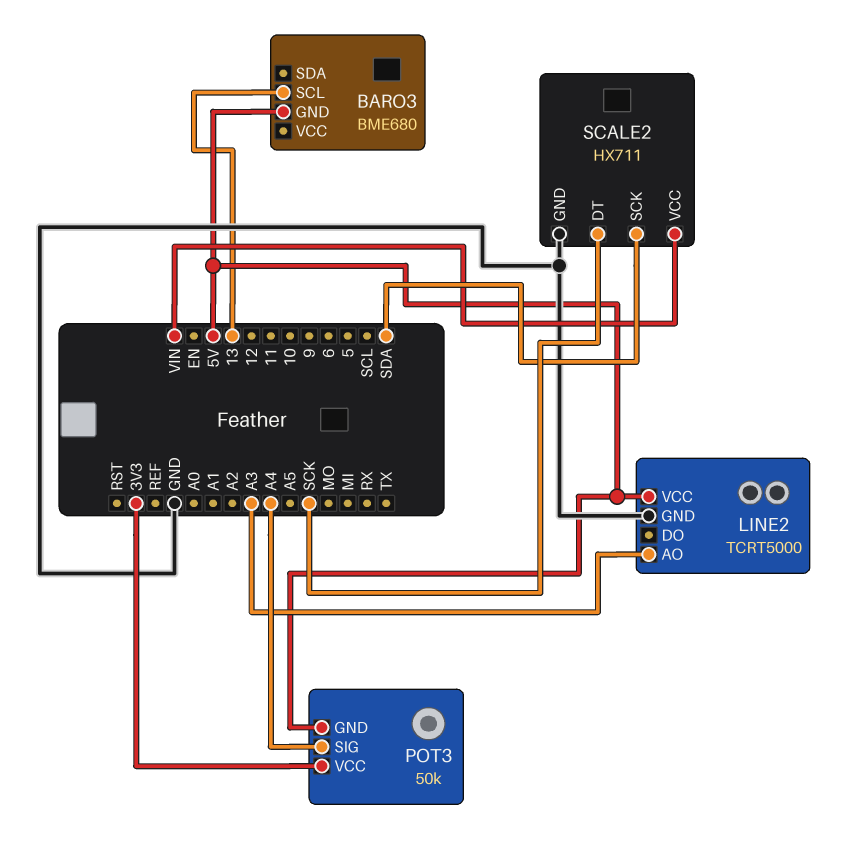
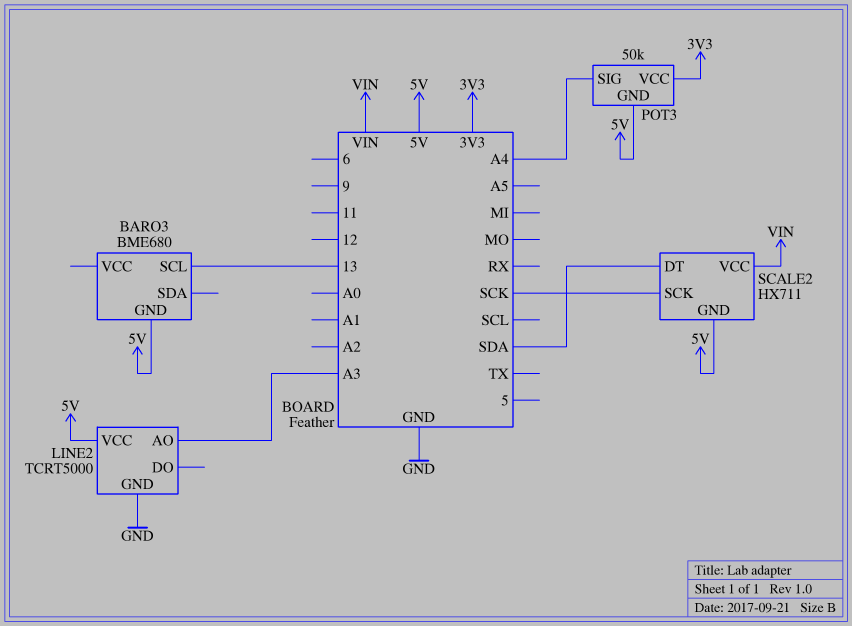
SCALE2 pin DT: SCK -> SDA
SCALE2 pin GND: GND -> 5V
SCALE2 pin SCK: SDA -> SCK

